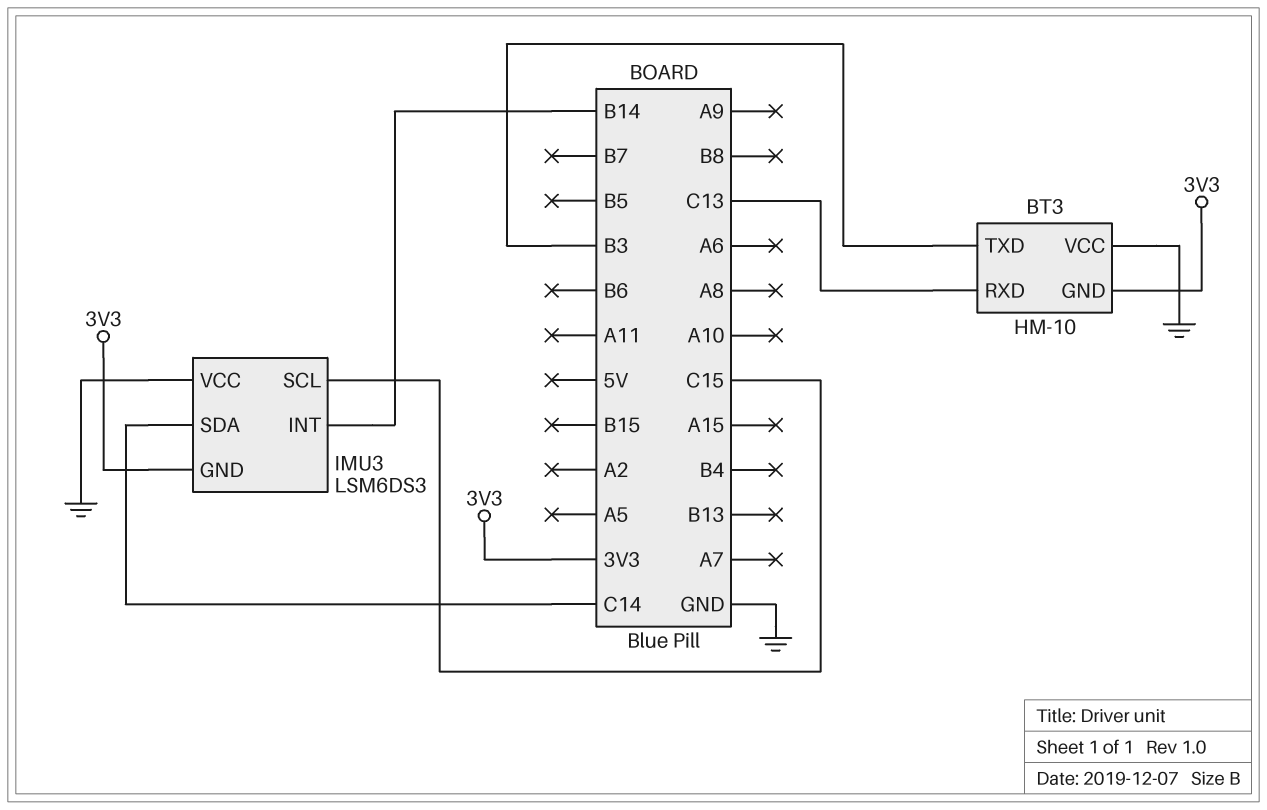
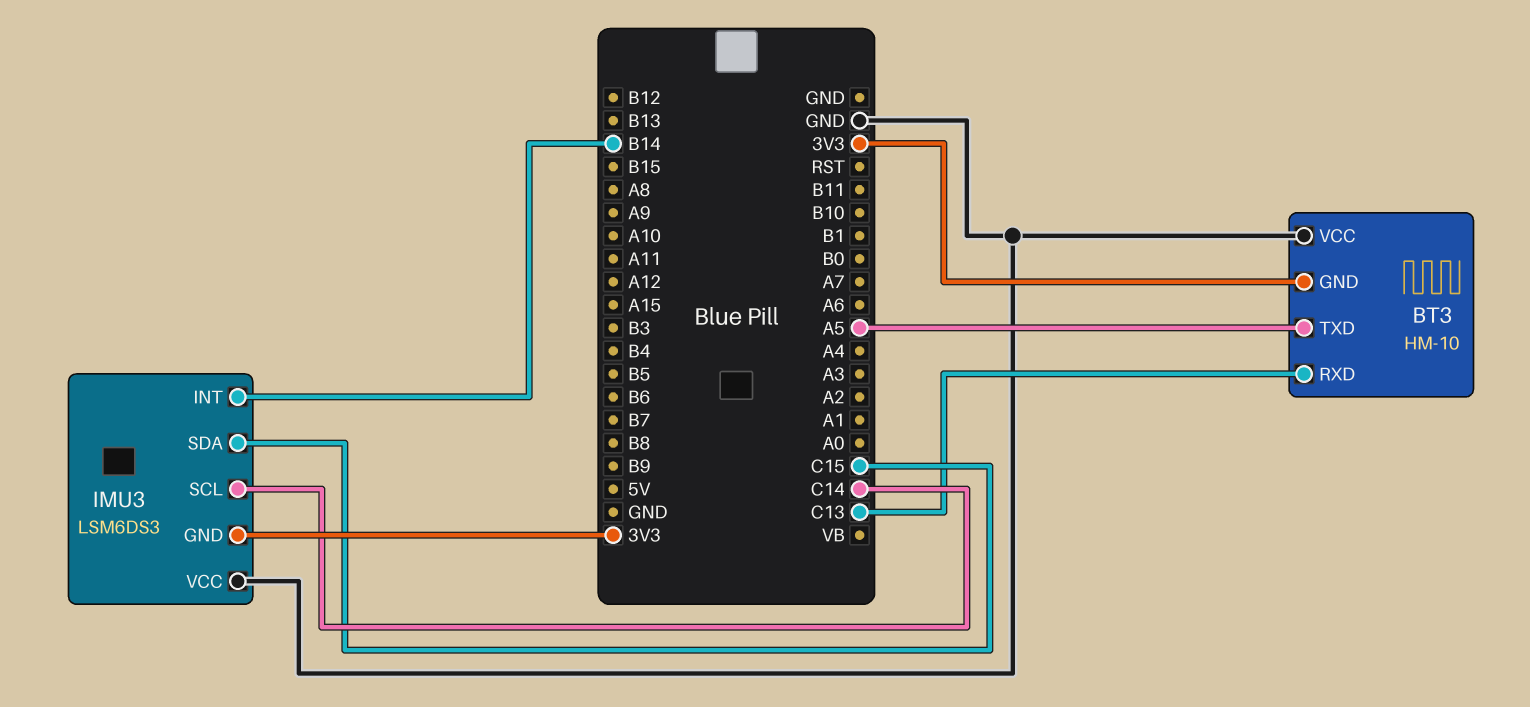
BT3 pin TXD: B3 -> A5
IMU3 pin SCL: C15 -> C14
IMU3 pin SDA: C14 -> C15

